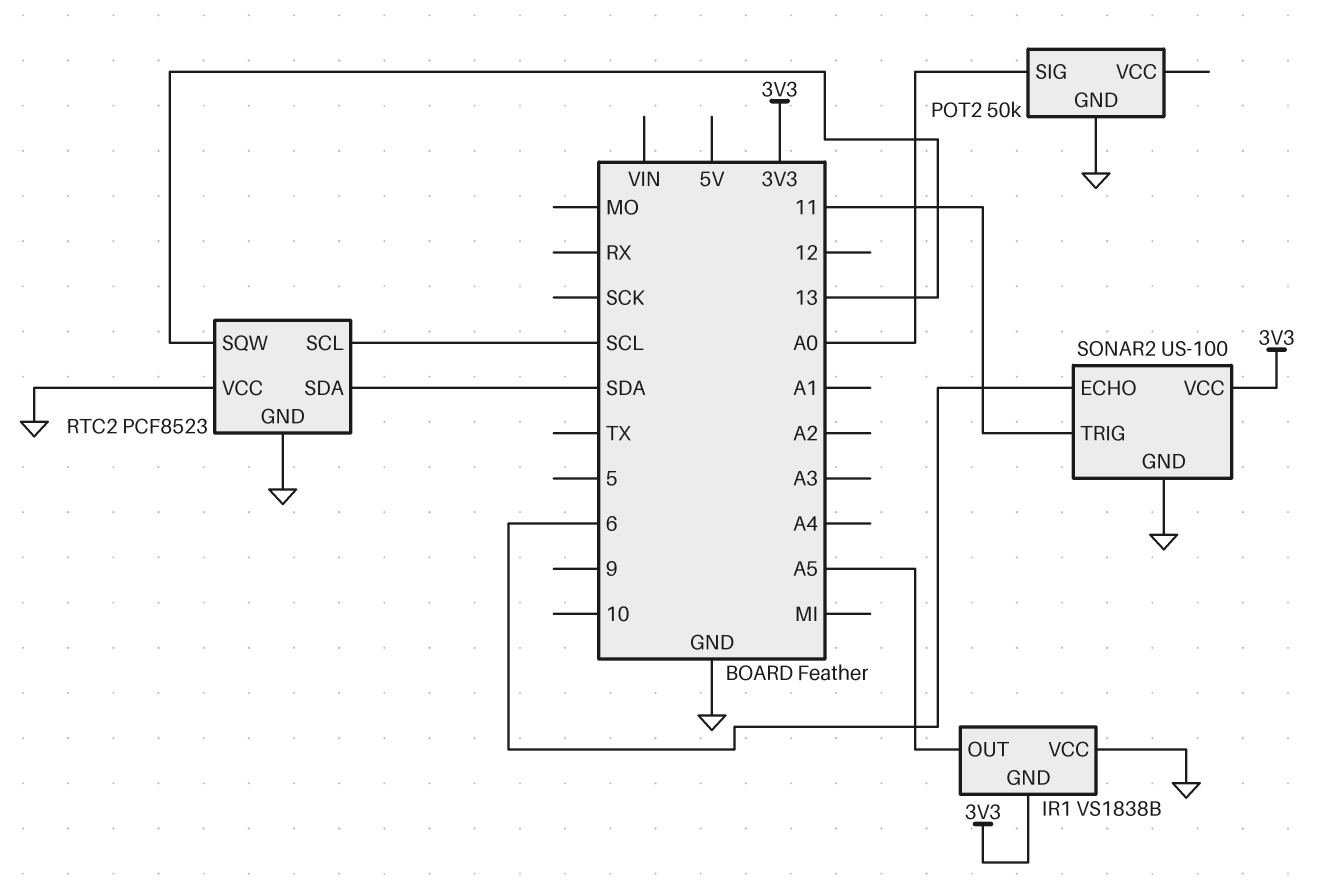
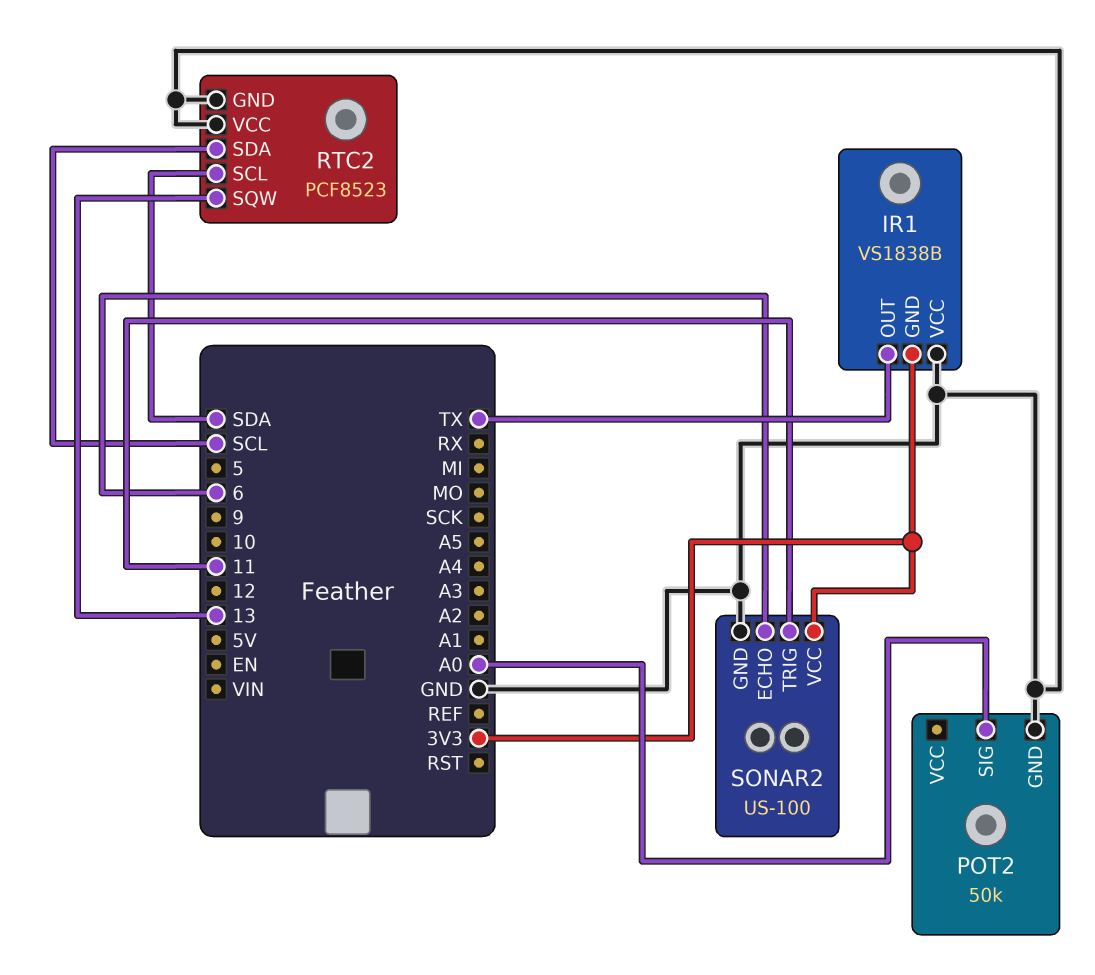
IR1 pin OUT: A5 -> TX
RTC2 pin SCL: SCL -> SDA
RTC2 pin SDA: SDA -> SCL

